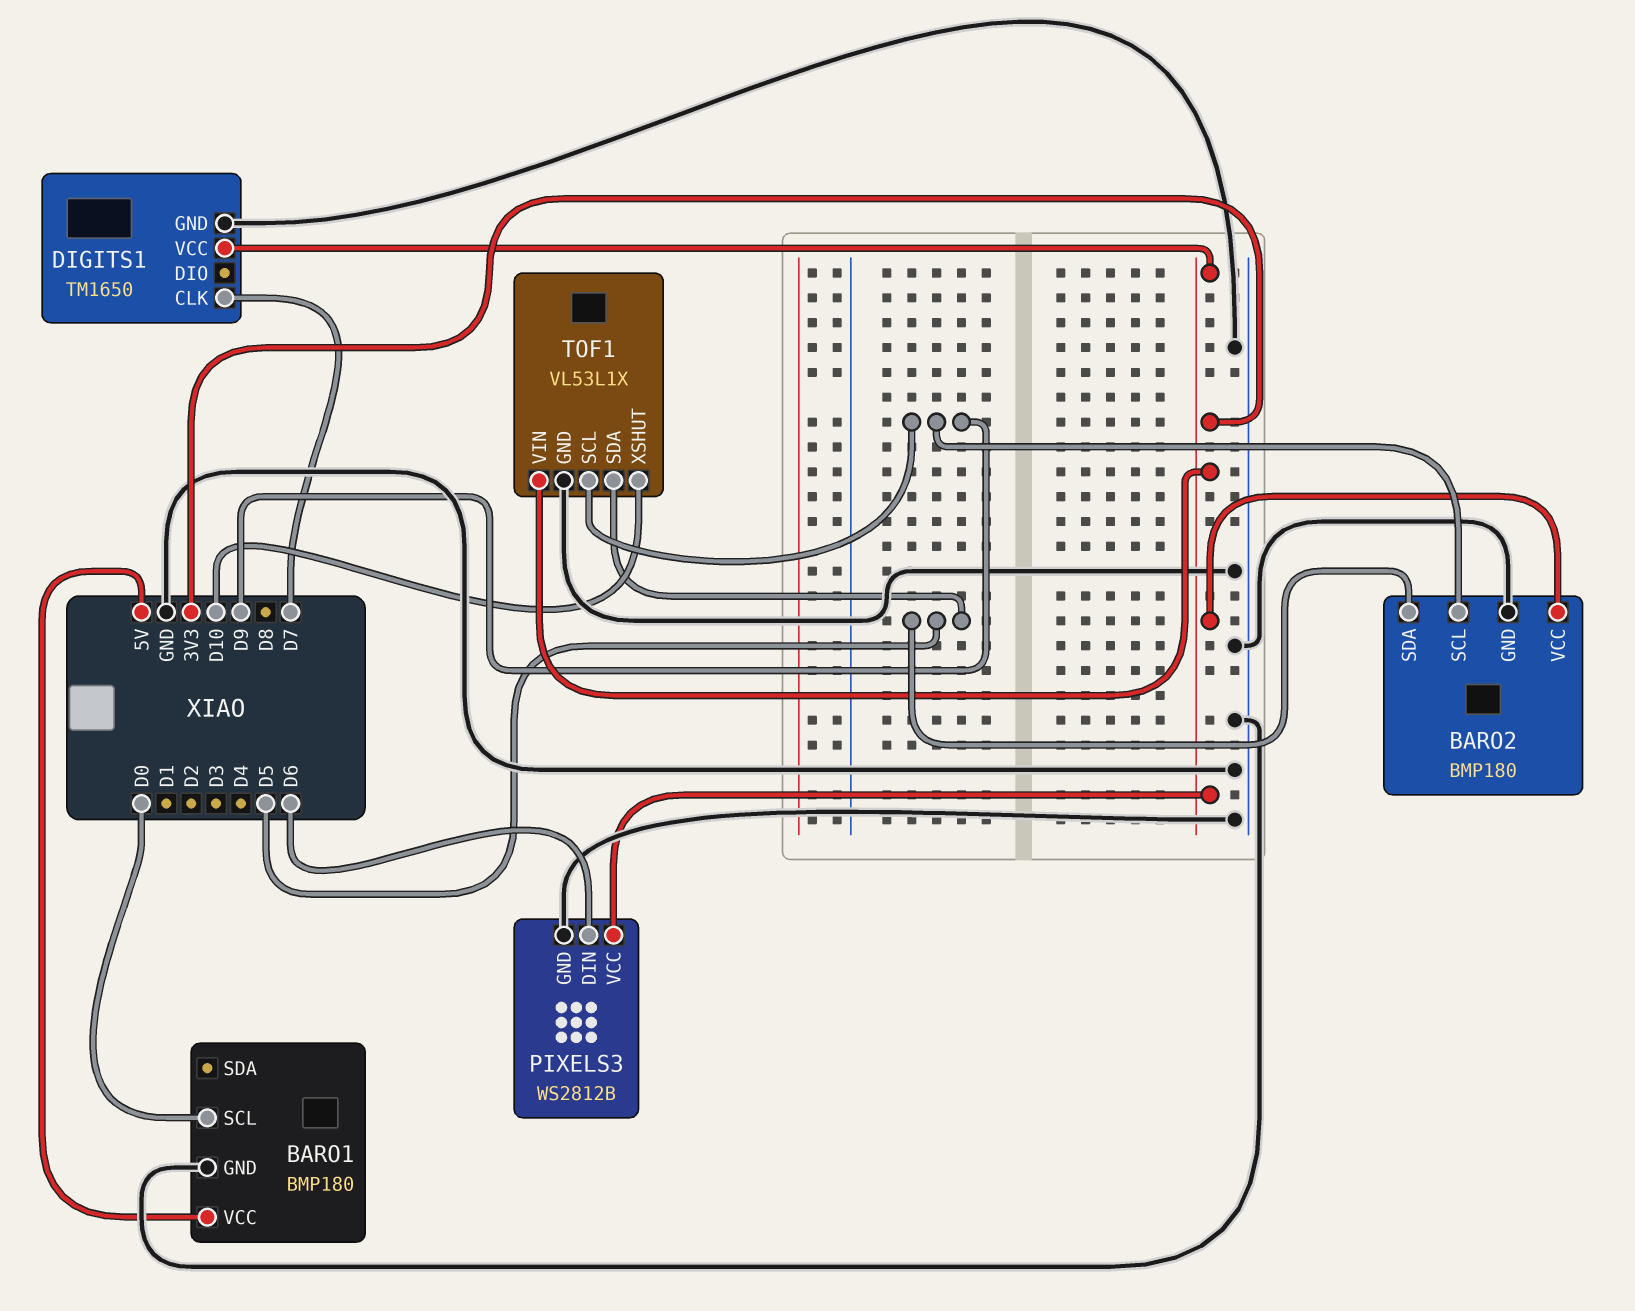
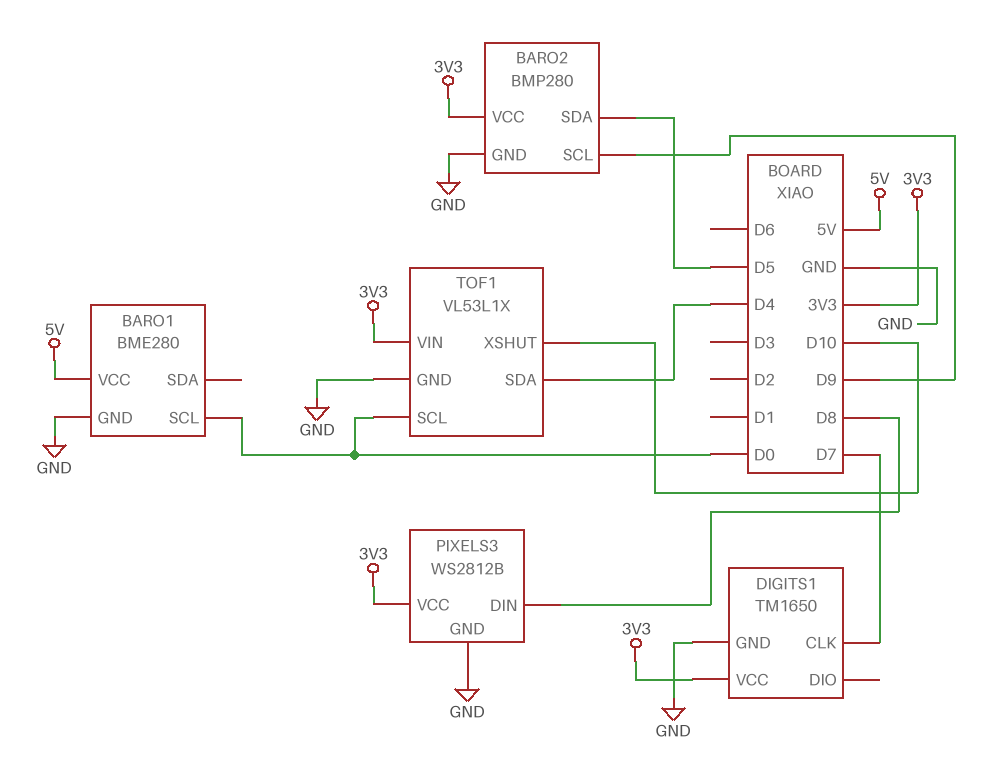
BARO1: BMP180 -> BME280
BARO2: BMP180 -> BMP280
PIXELS3 pin DIN: D6 -> D8
TOF1 pin SCL: D9 -> D0
TOF1 pin SDA: D5 -> D4

